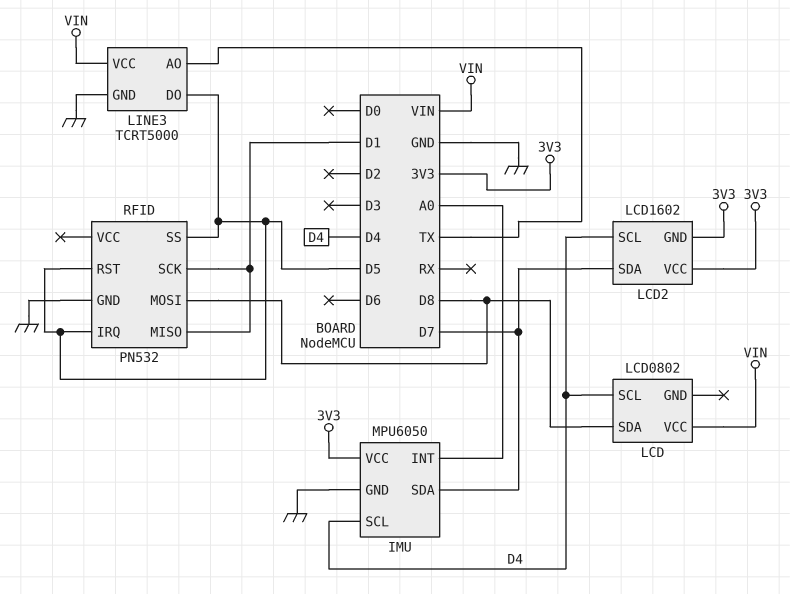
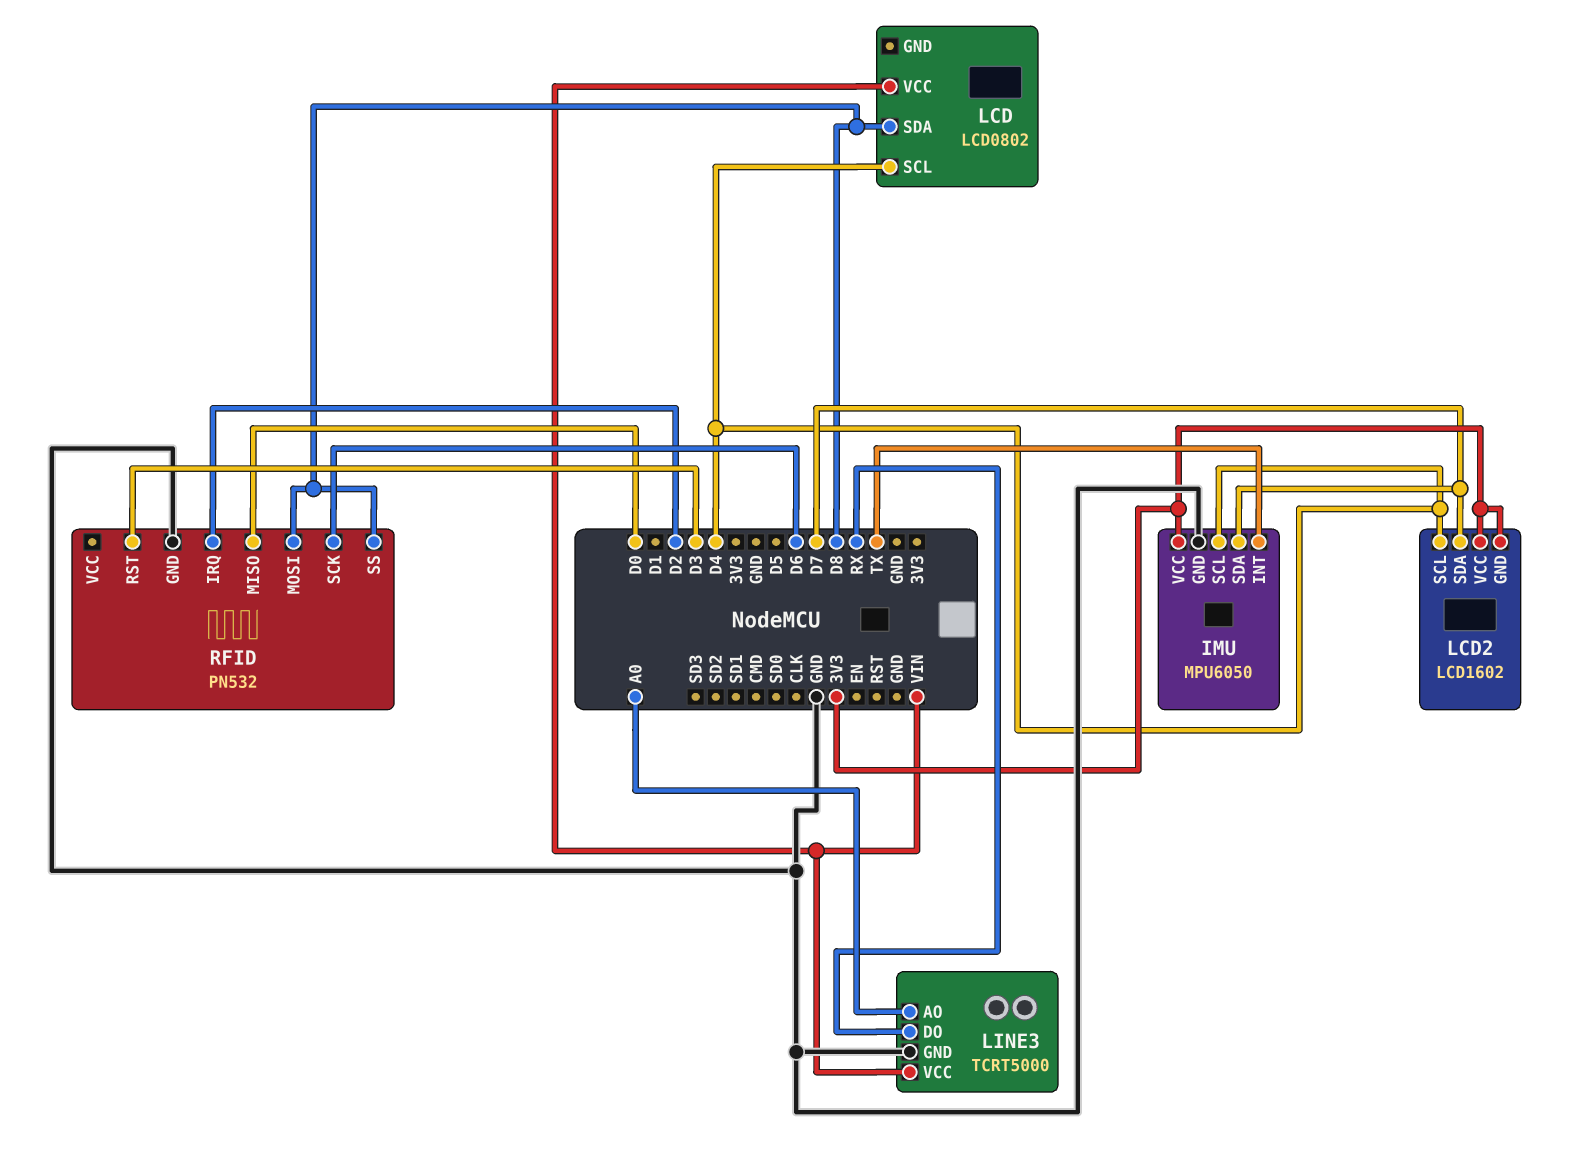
IMU pin INT: A0 -> TX
LINE3 pin AO: TX -> A0
LINE3 pin DO: D5 -> RX
RFID pin IRQ: D5 -> D2
RFID pin MISO: D1 -> D0
RFID pin RST: D5 -> D3
RFID pin SCK: D1 -> D6
RFID pin SS: D5 -> D8

